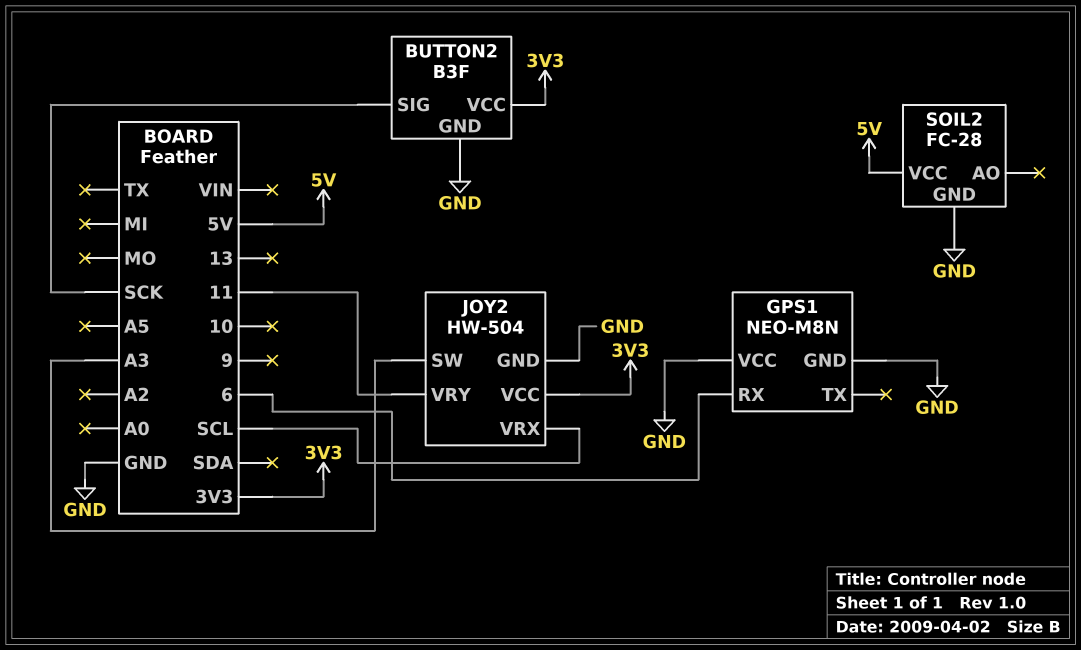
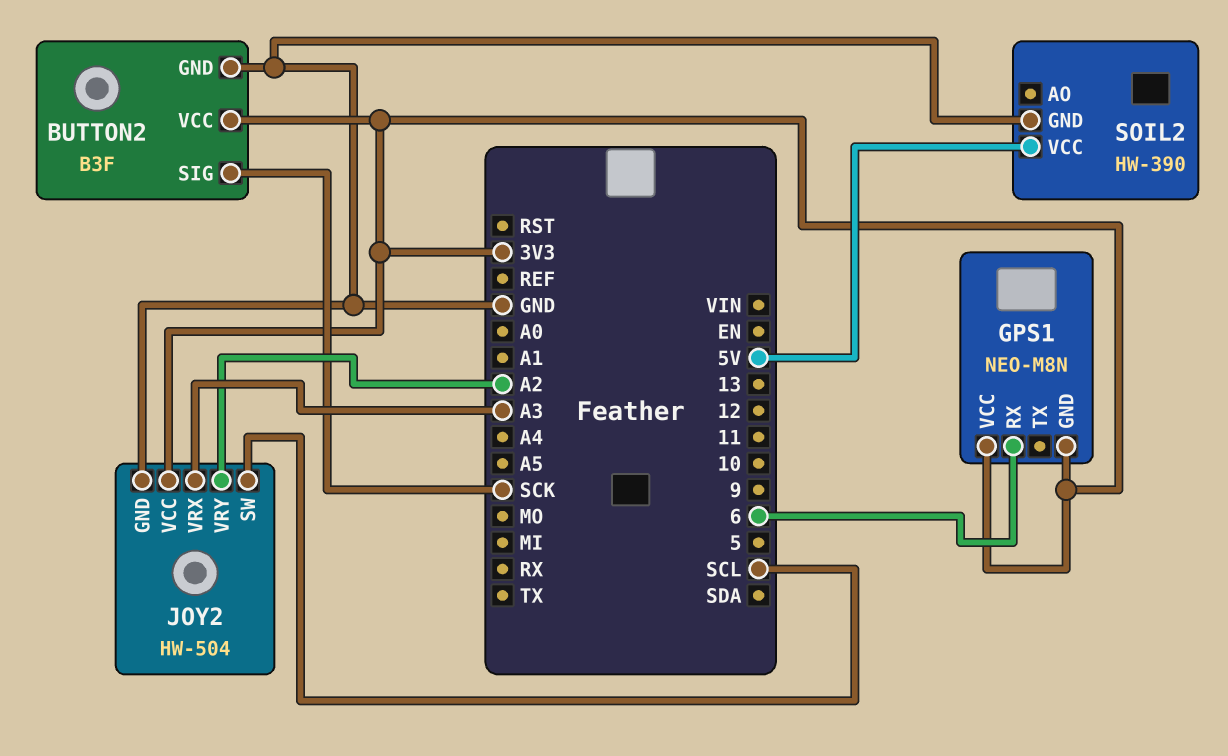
GPS1 pin GND: GND -> 3V3
GPS1 pin VCC: GND -> 3V3
JOY2 pin SW: A3 -> SCL
JOY2 pin VRX: SCL -> A3
JOY2 pin VRY: 11 -> A2
SOIL2: FC-28 -> HW-390

